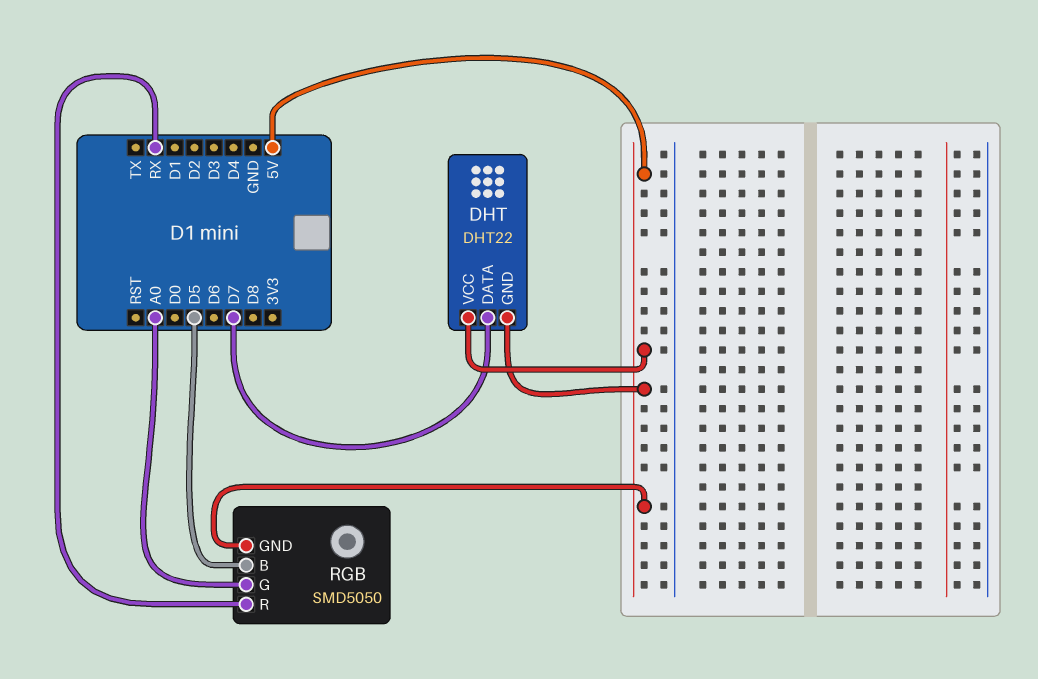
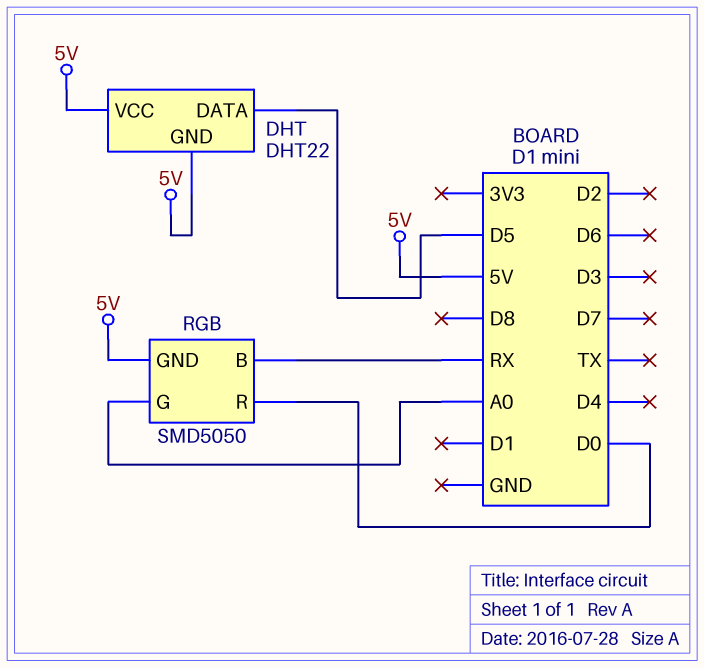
DHT pin DATA: D7 -> D5
RGB pin B: D5 -> RX
RGB pin R: RX -> D0

